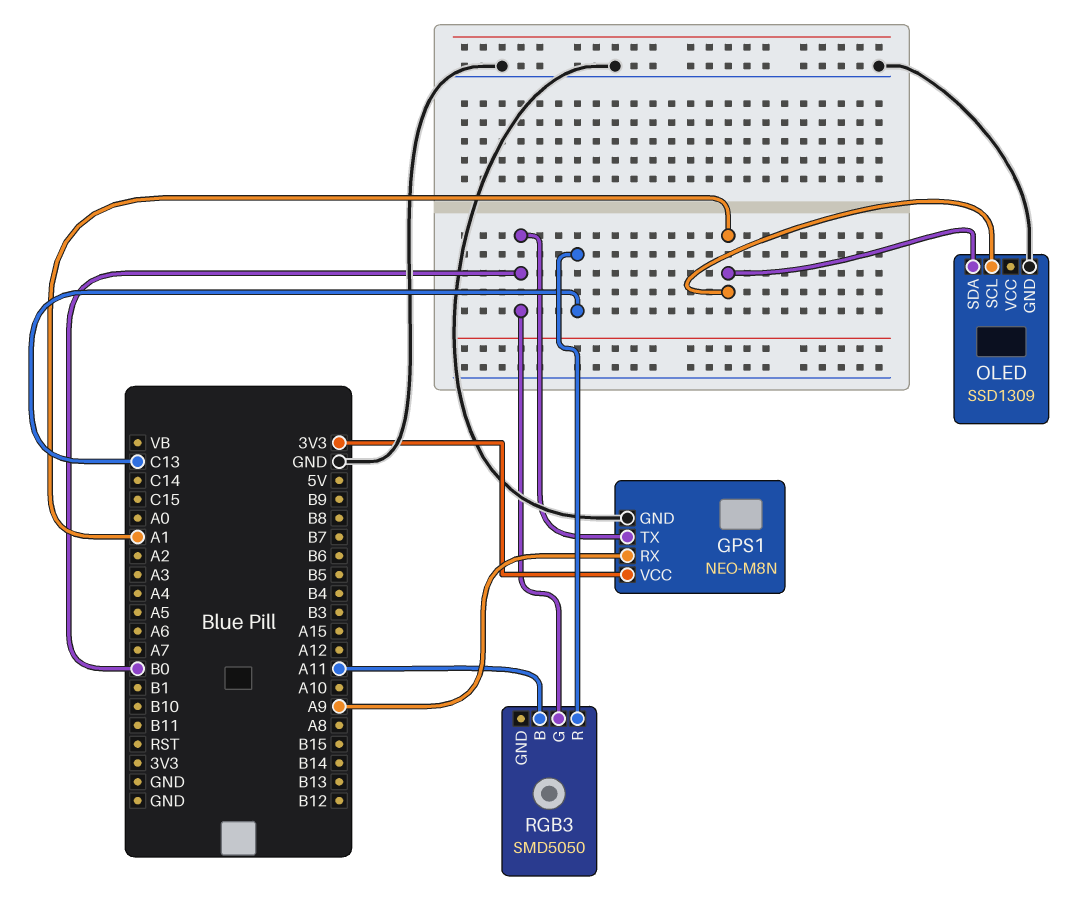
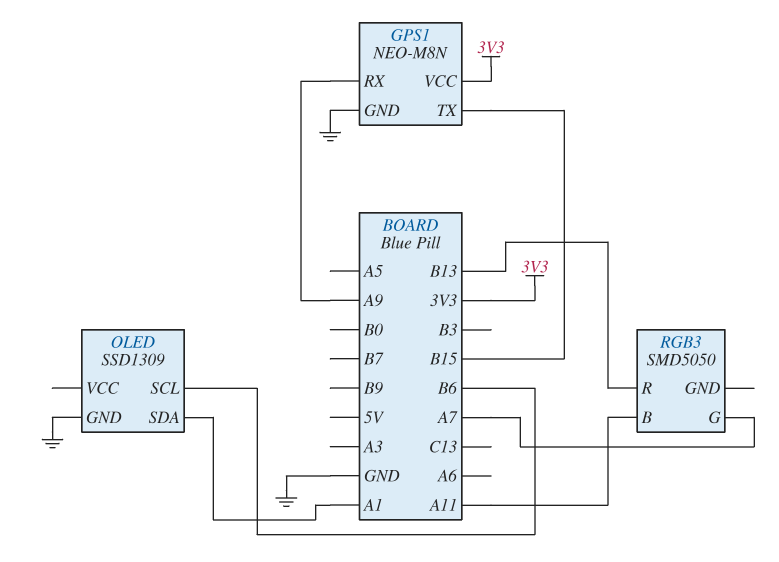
GPS1 pin TX: B0 -> B15
OLED pin SCL: A1 -> B6
RGB3 pin G: B0 -> A7
RGB3 pin R: C13 -> B13

